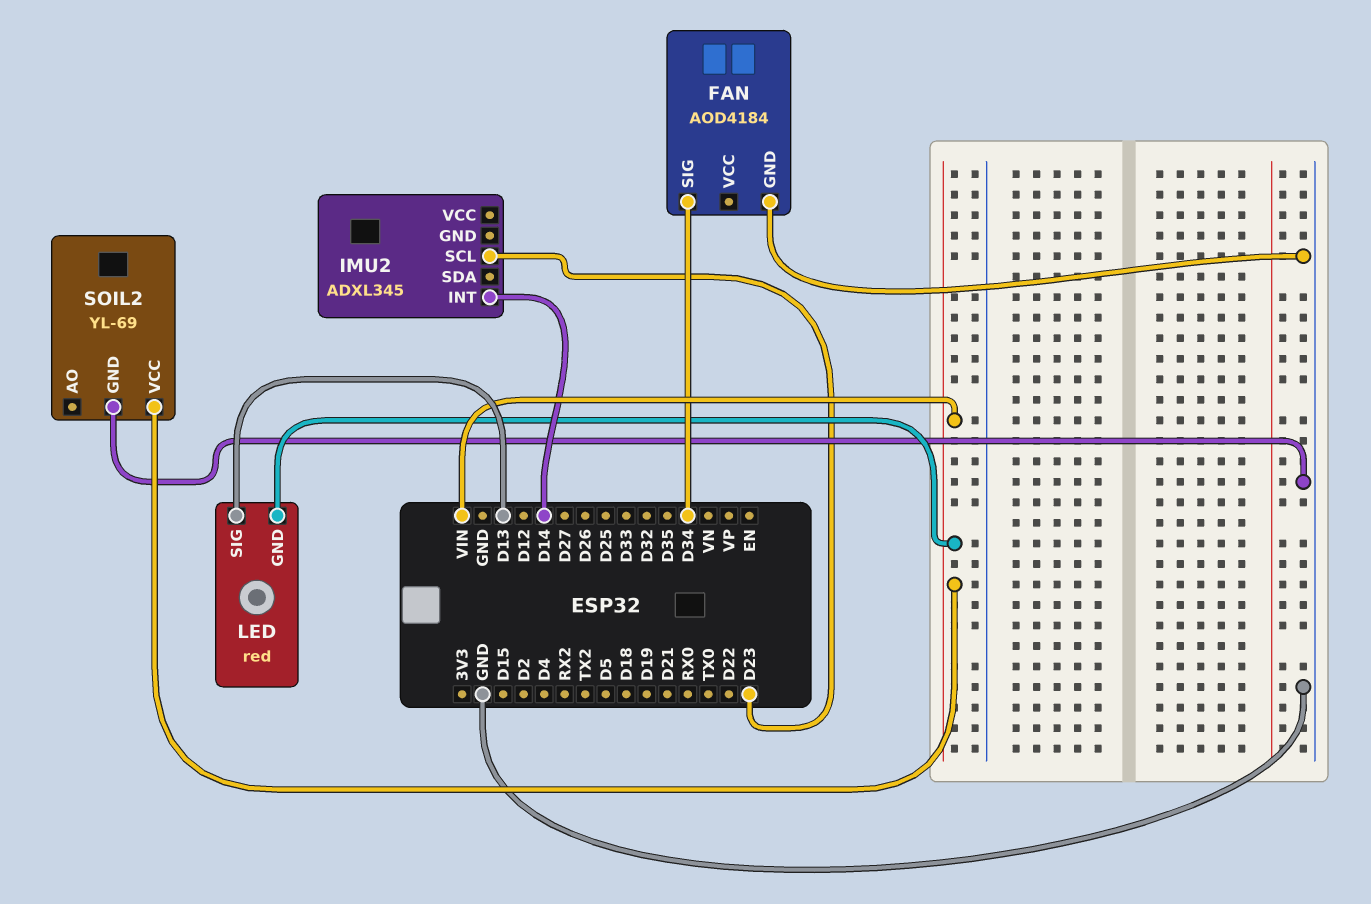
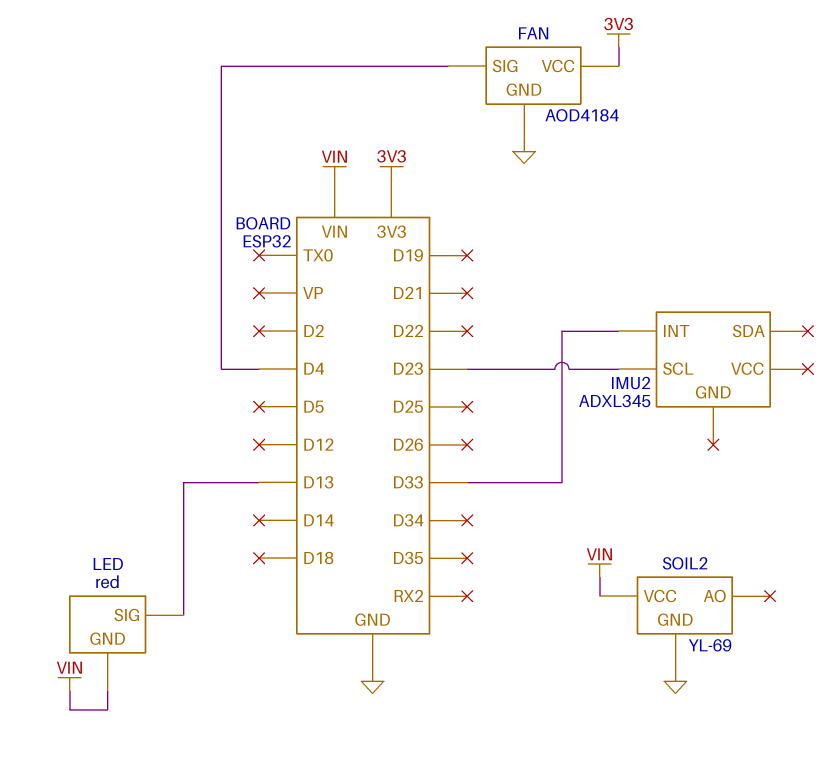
FAN pin SIG: D34 -> D4
FAN pin VCC: none -> 3V3
IMU2 pin INT: D14 -> D33

